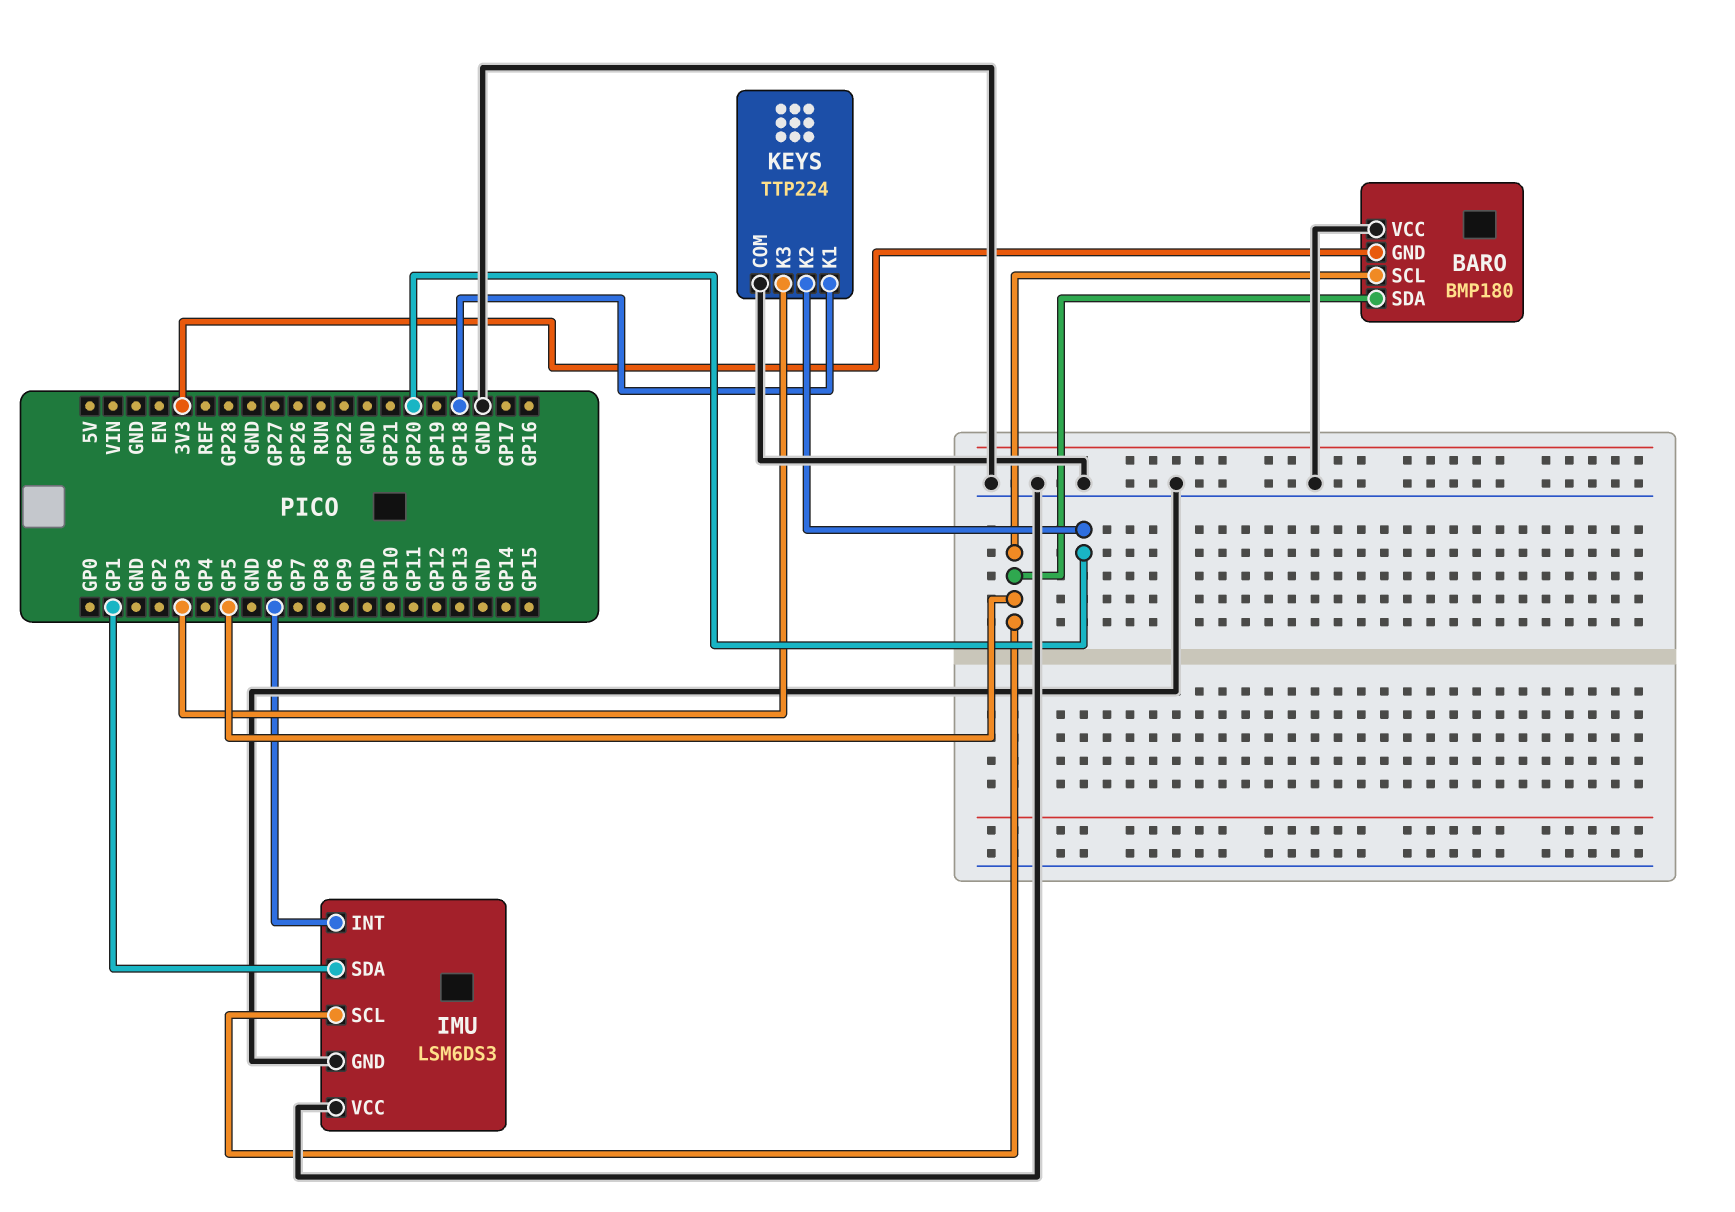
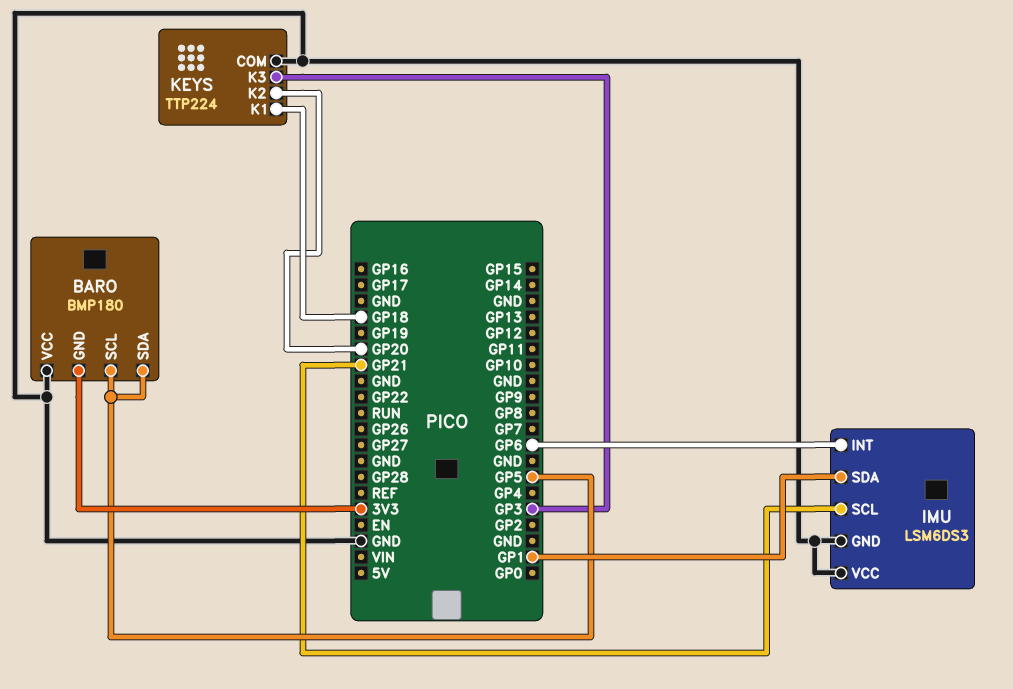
IMU pin SCL: GP5 -> GP21

